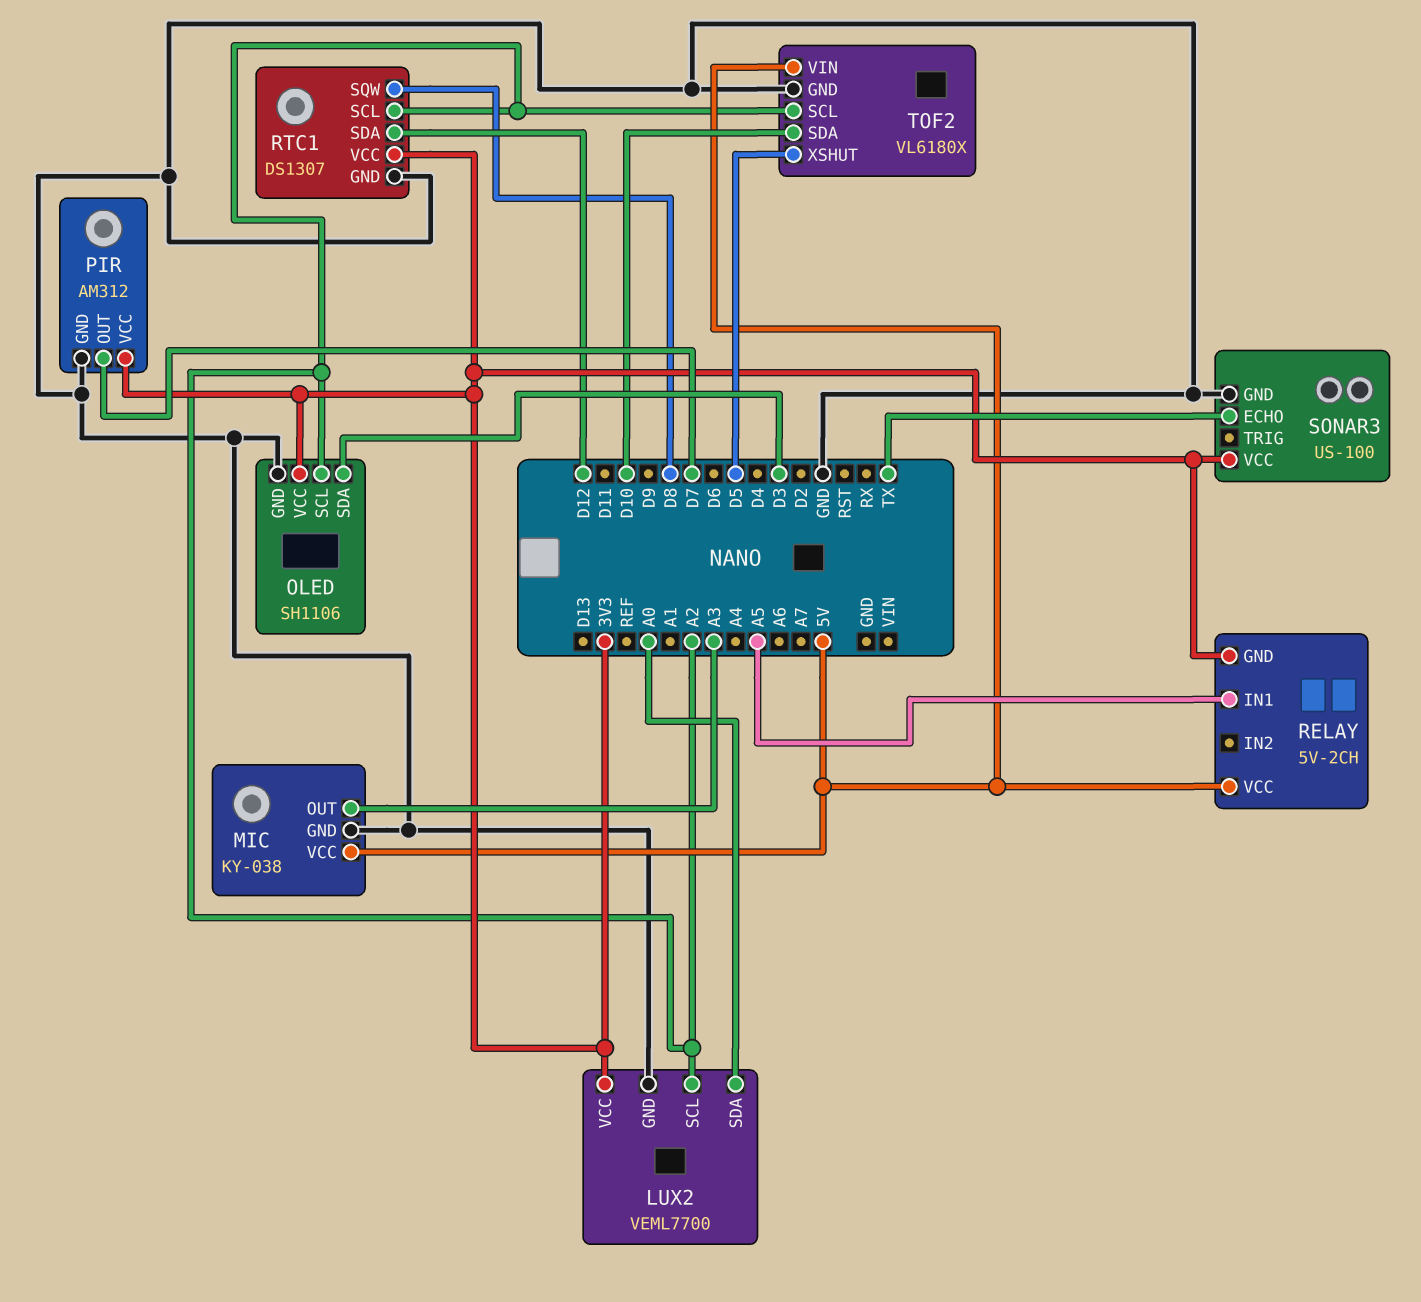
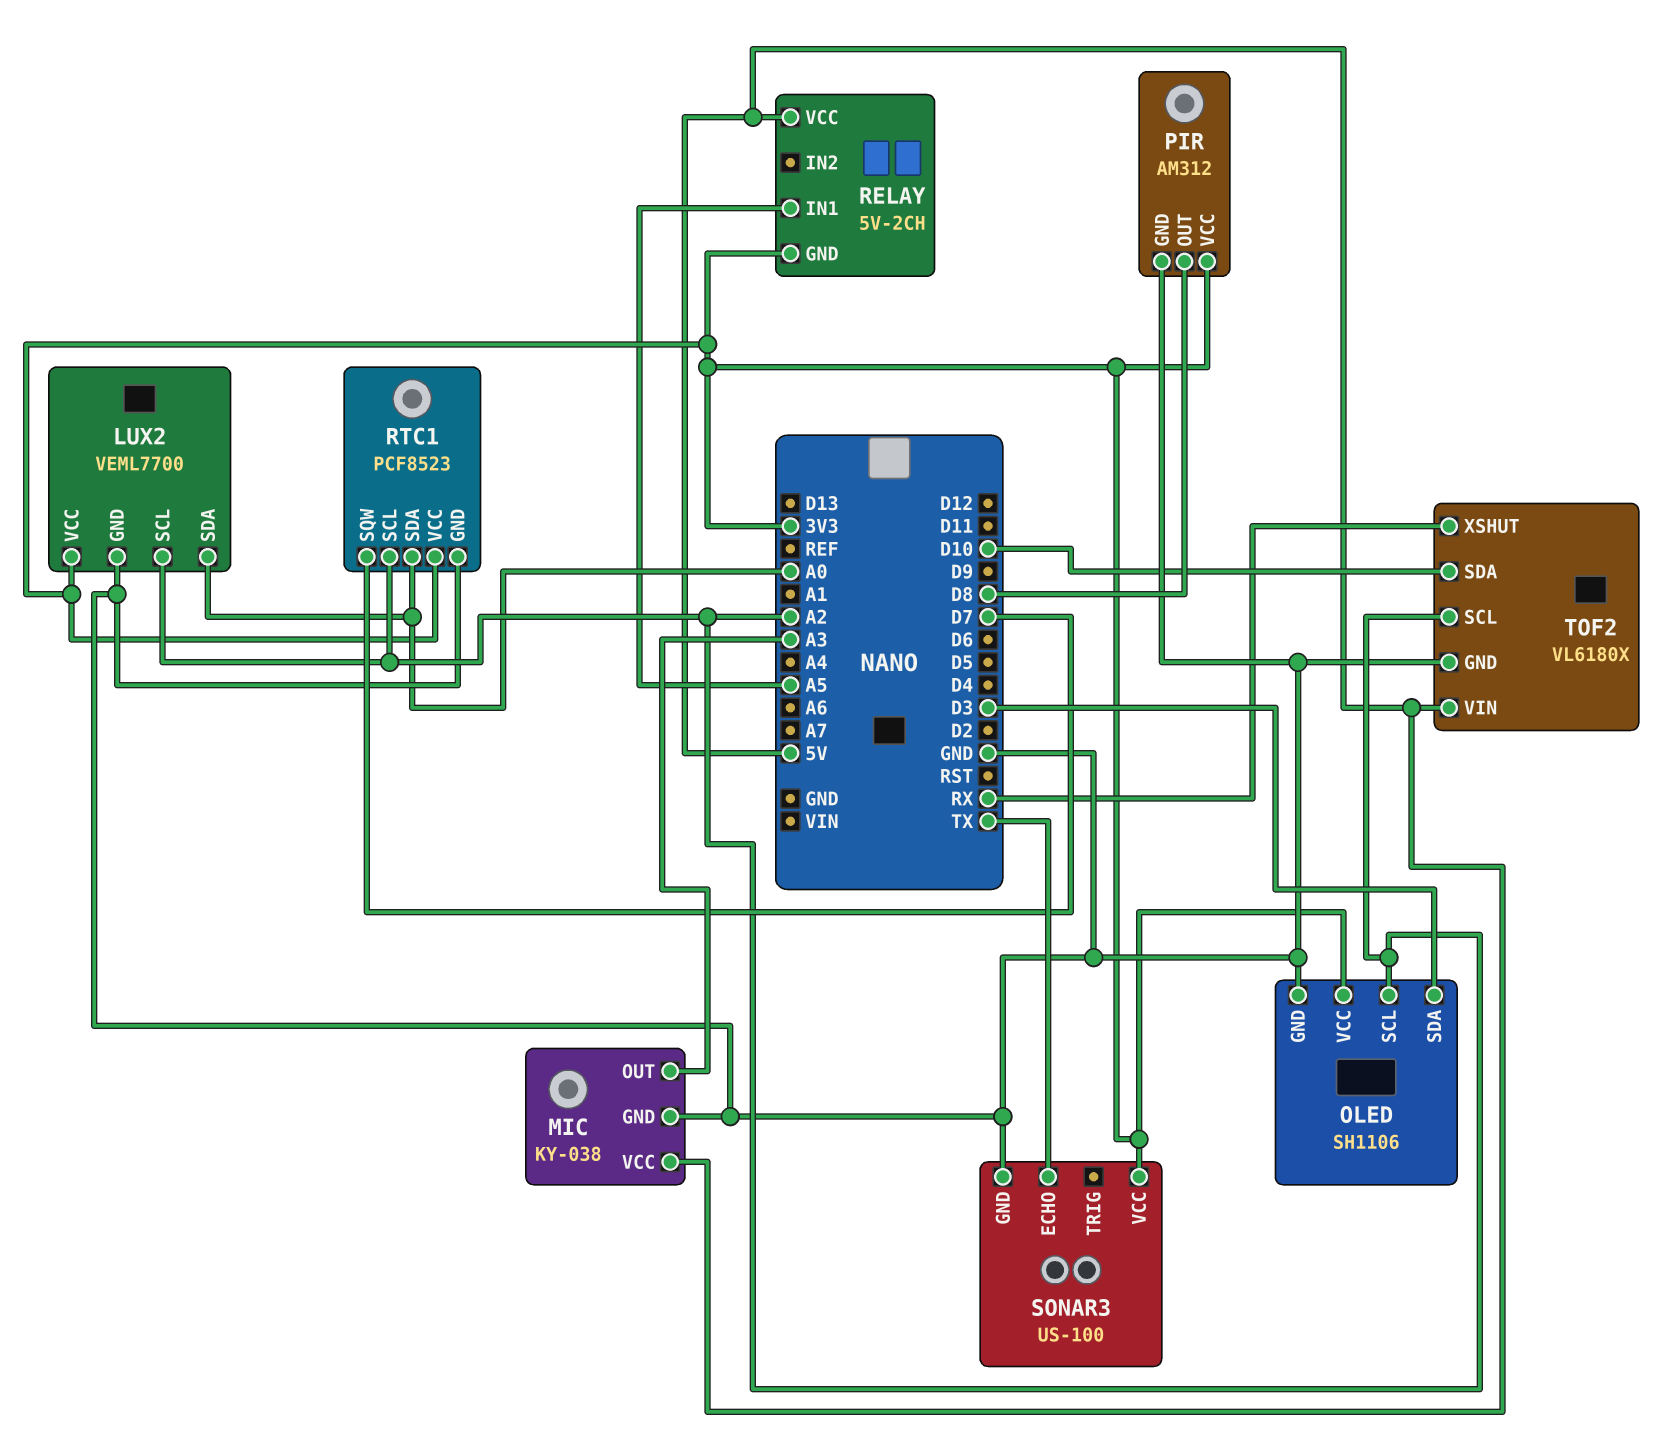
PIR pin OUT: D7 -> D8
RTC1: DS1307 -> PCF8523
RTC1 pin SDA: D12 -> A0
RTC1 pin SQW: D8 -> D7
TOF2 pin XSHUT: D5 -> RX

